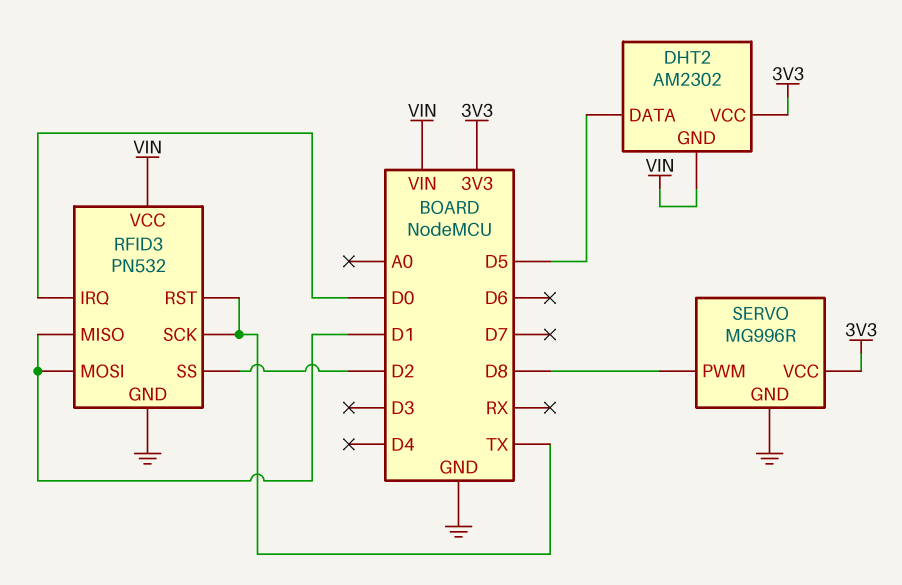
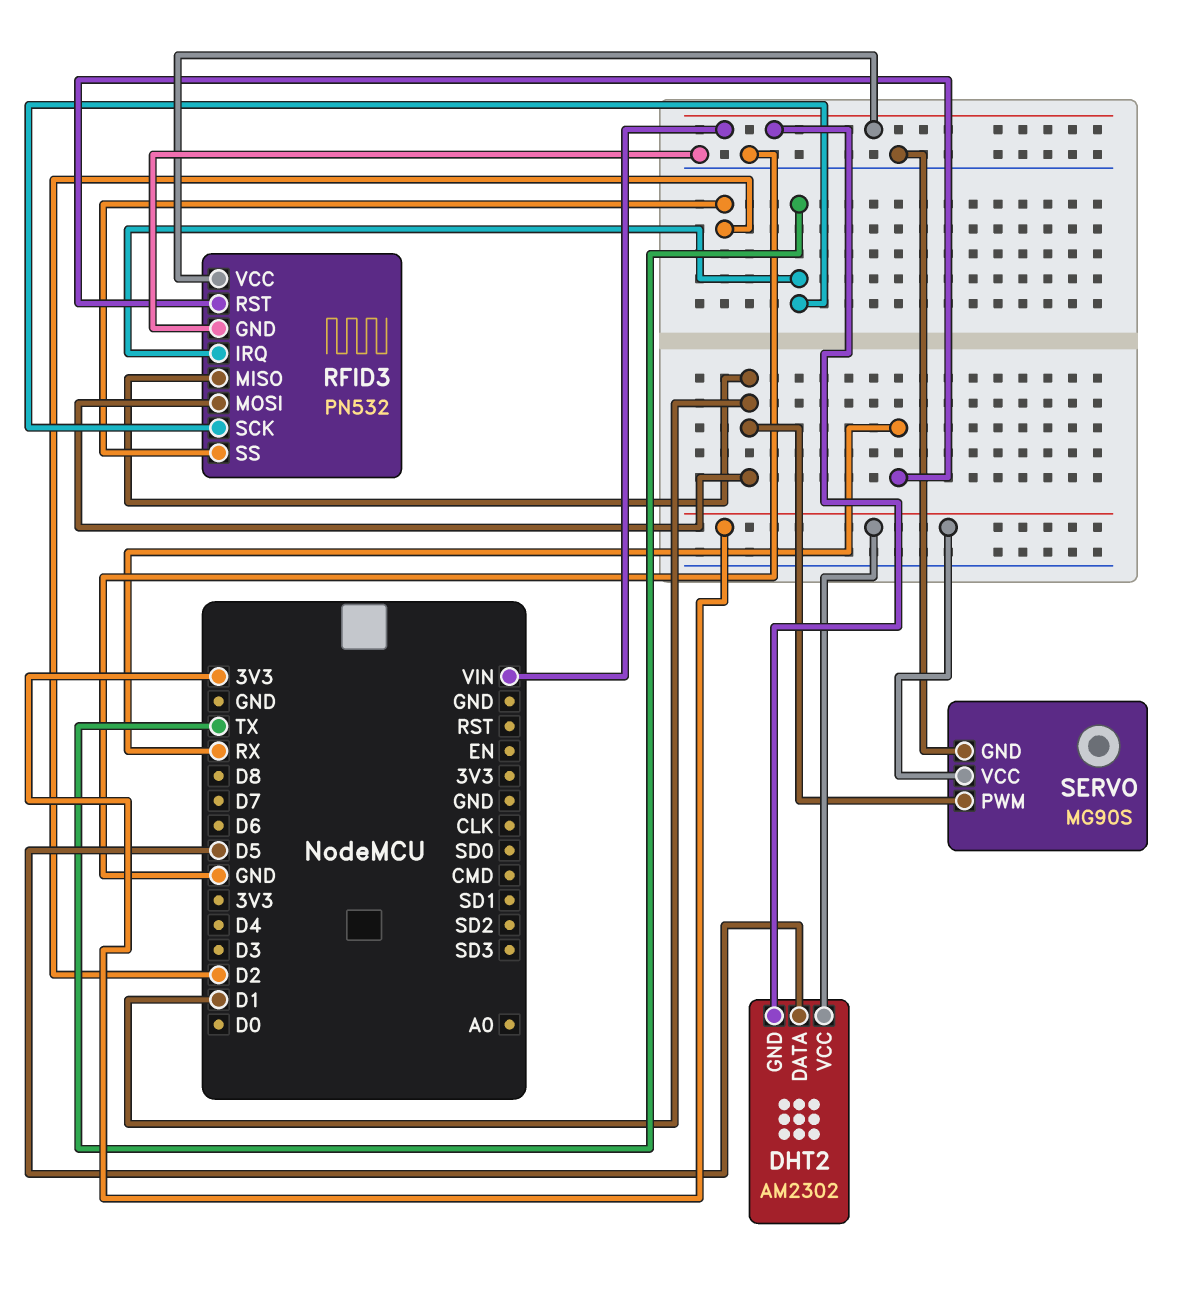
RFID3 pin IRQ: D0 -> TX
RFID3 pin RST: TX -> RX
SERVO: MG996R -> MG90S
SERVO pin PWM: D8 -> D1

